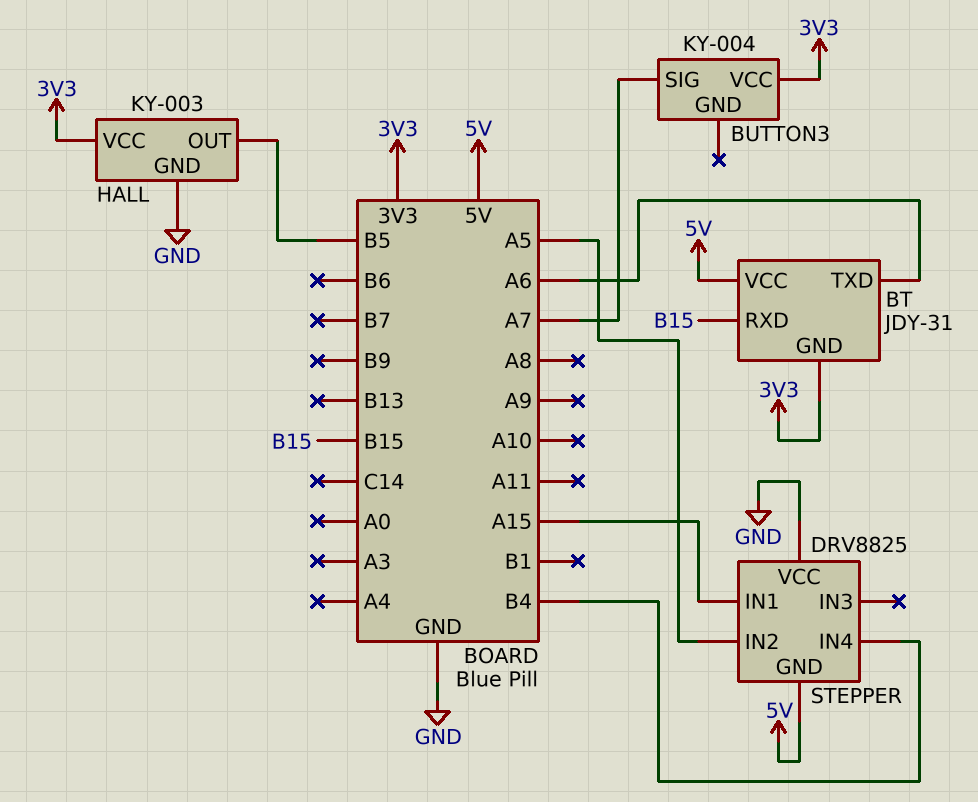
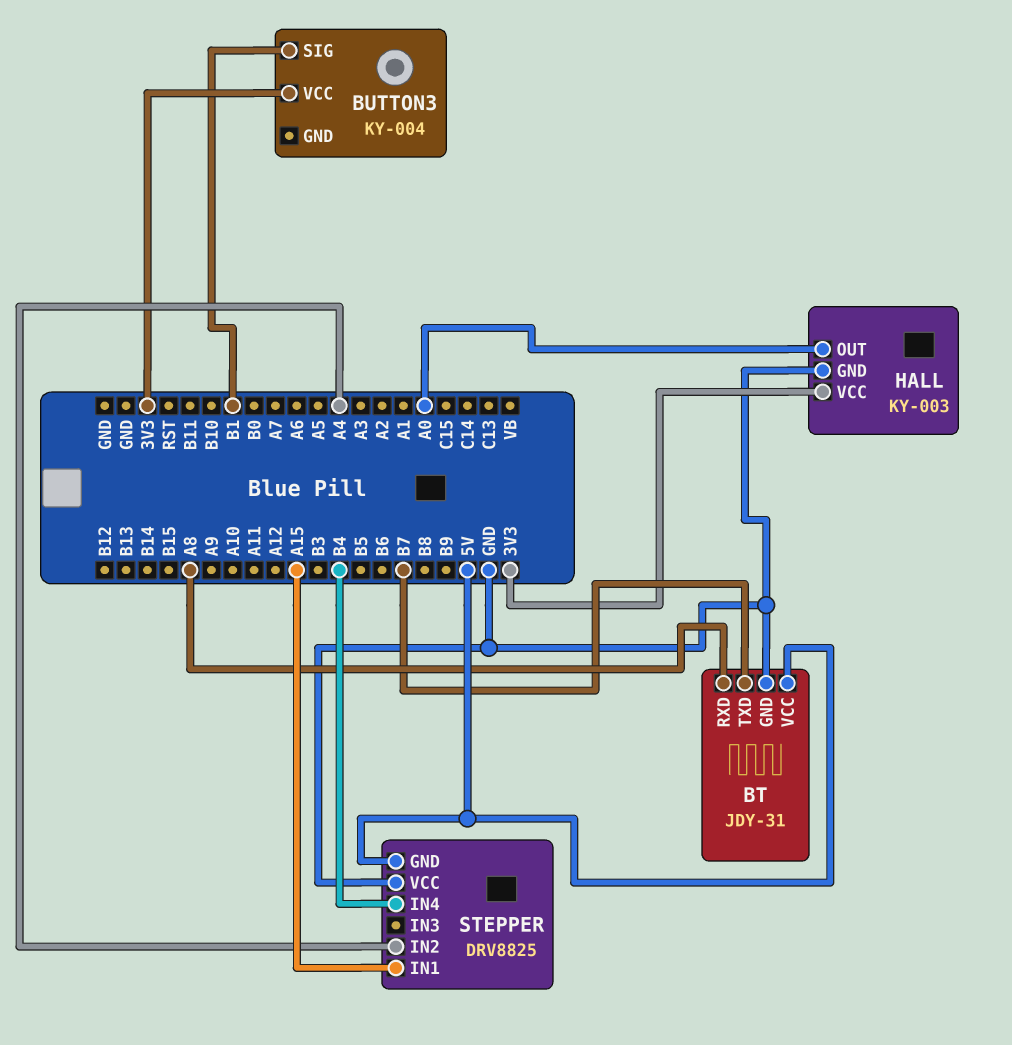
BT pin GND: 3V3 -> GND
BT pin RXD: B15 -> A8
BT pin TXD: A6 -> B7
BUTTON3 pin SIG: A7 -> B1
HALL pin OUT: B5 -> A0
STEPPER pin IN2: A5 -> A4

